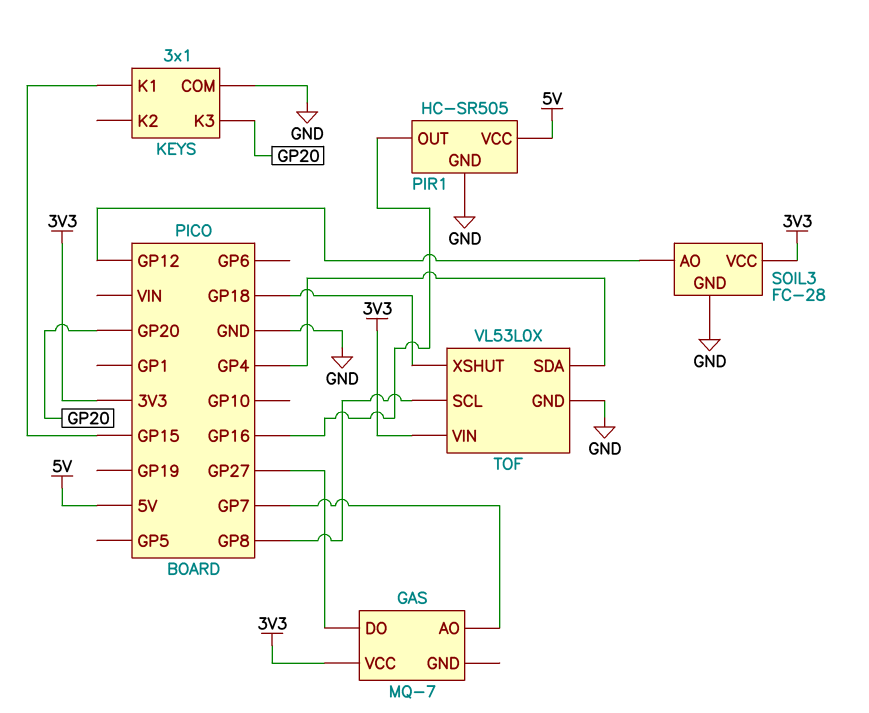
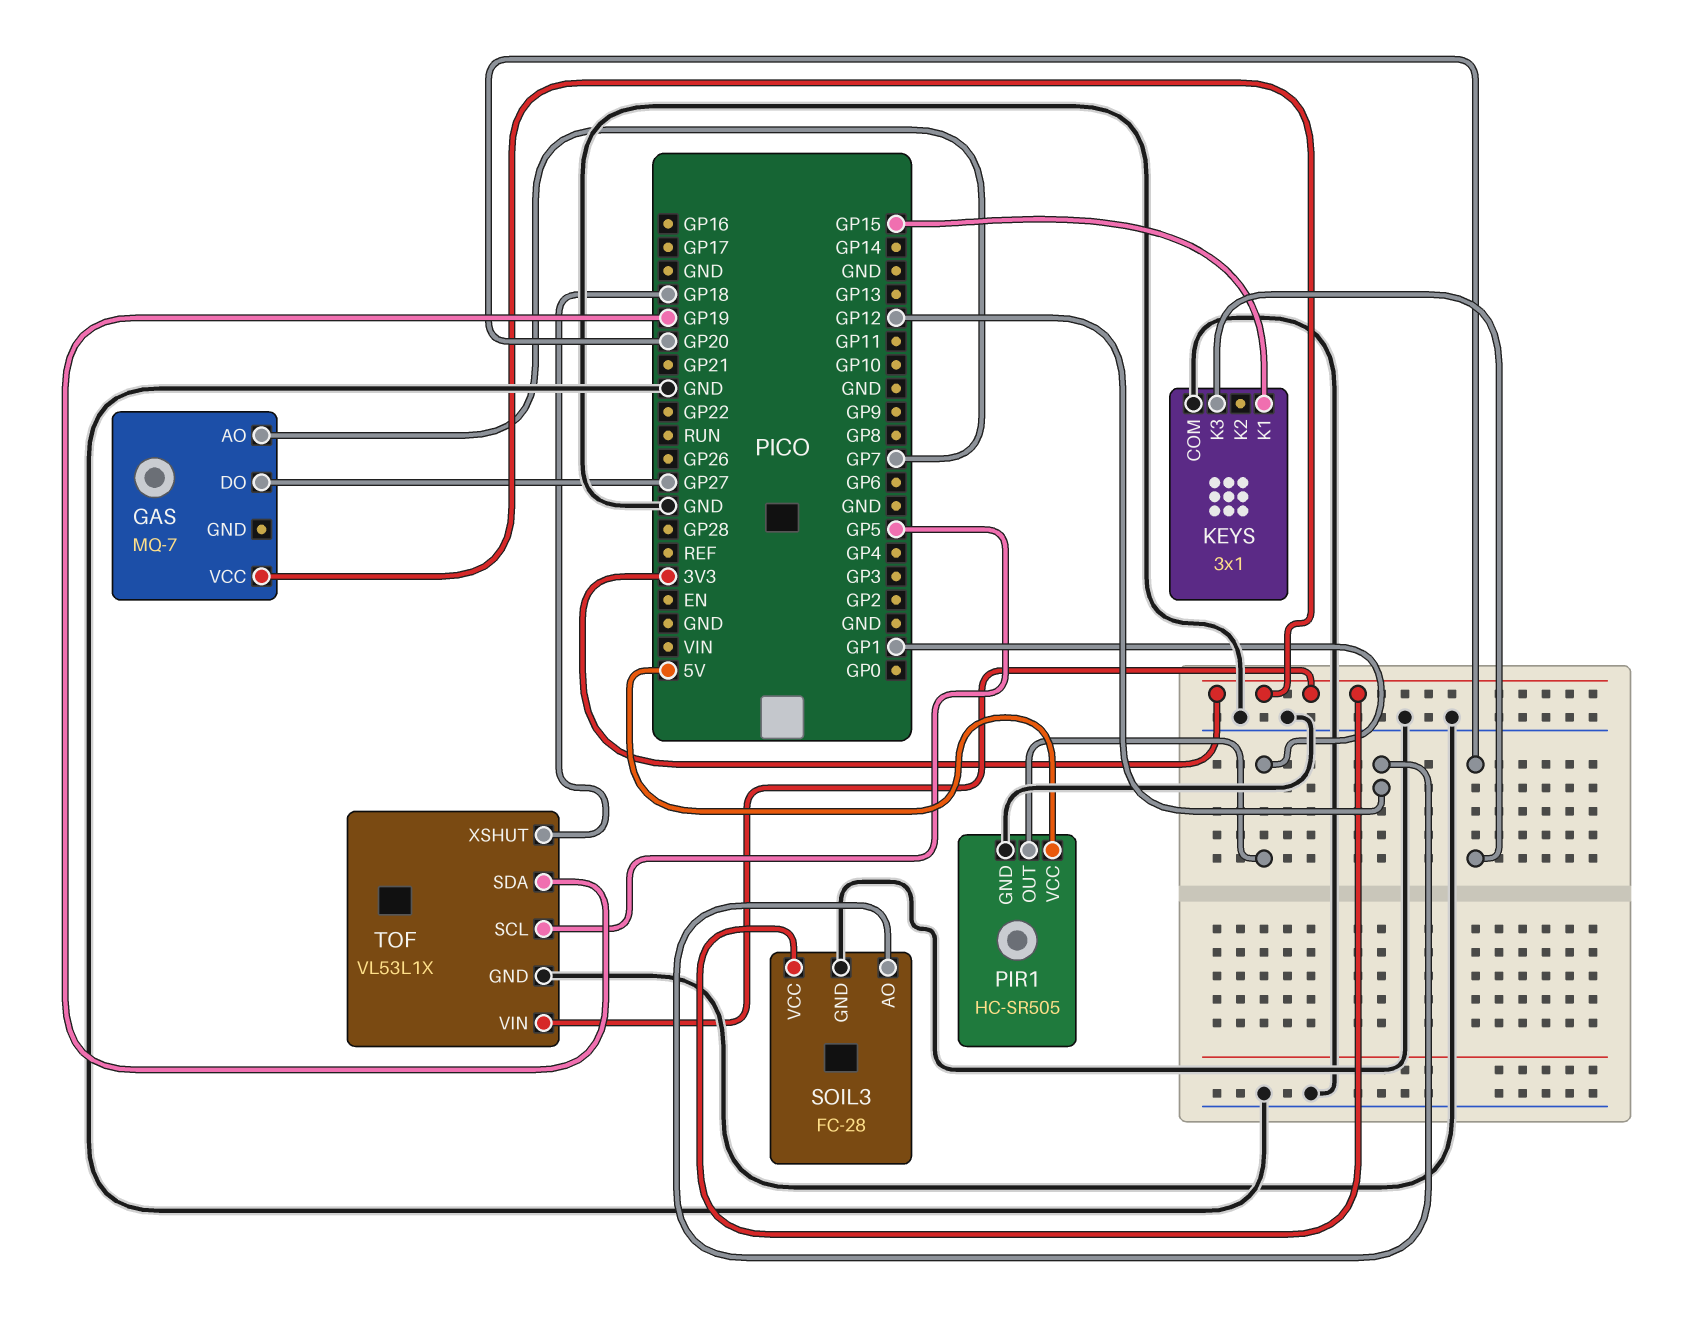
PIR1 pin OUT: GP16 -> GP1
TOF: VL53L0X -> VL53L1X
TOF pin SCL: GP8 -> GP5
TOF pin SDA: GP4 -> GP19

